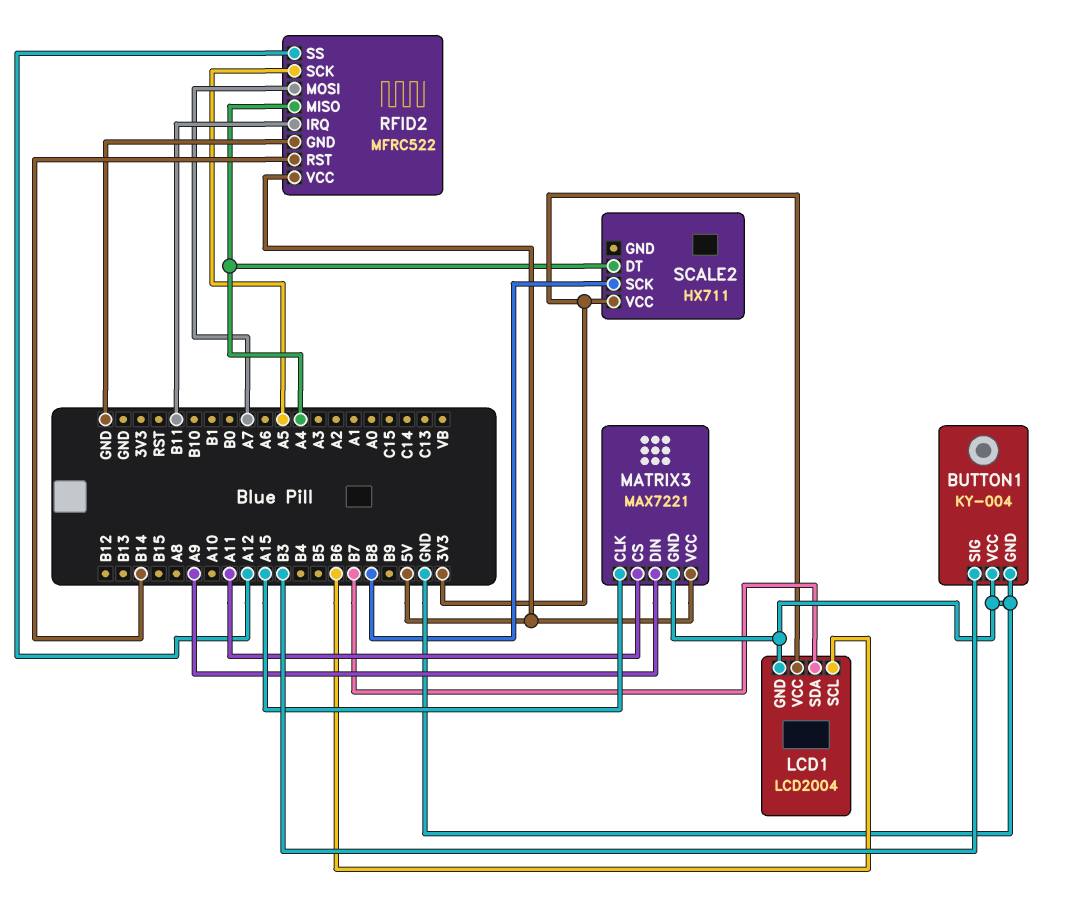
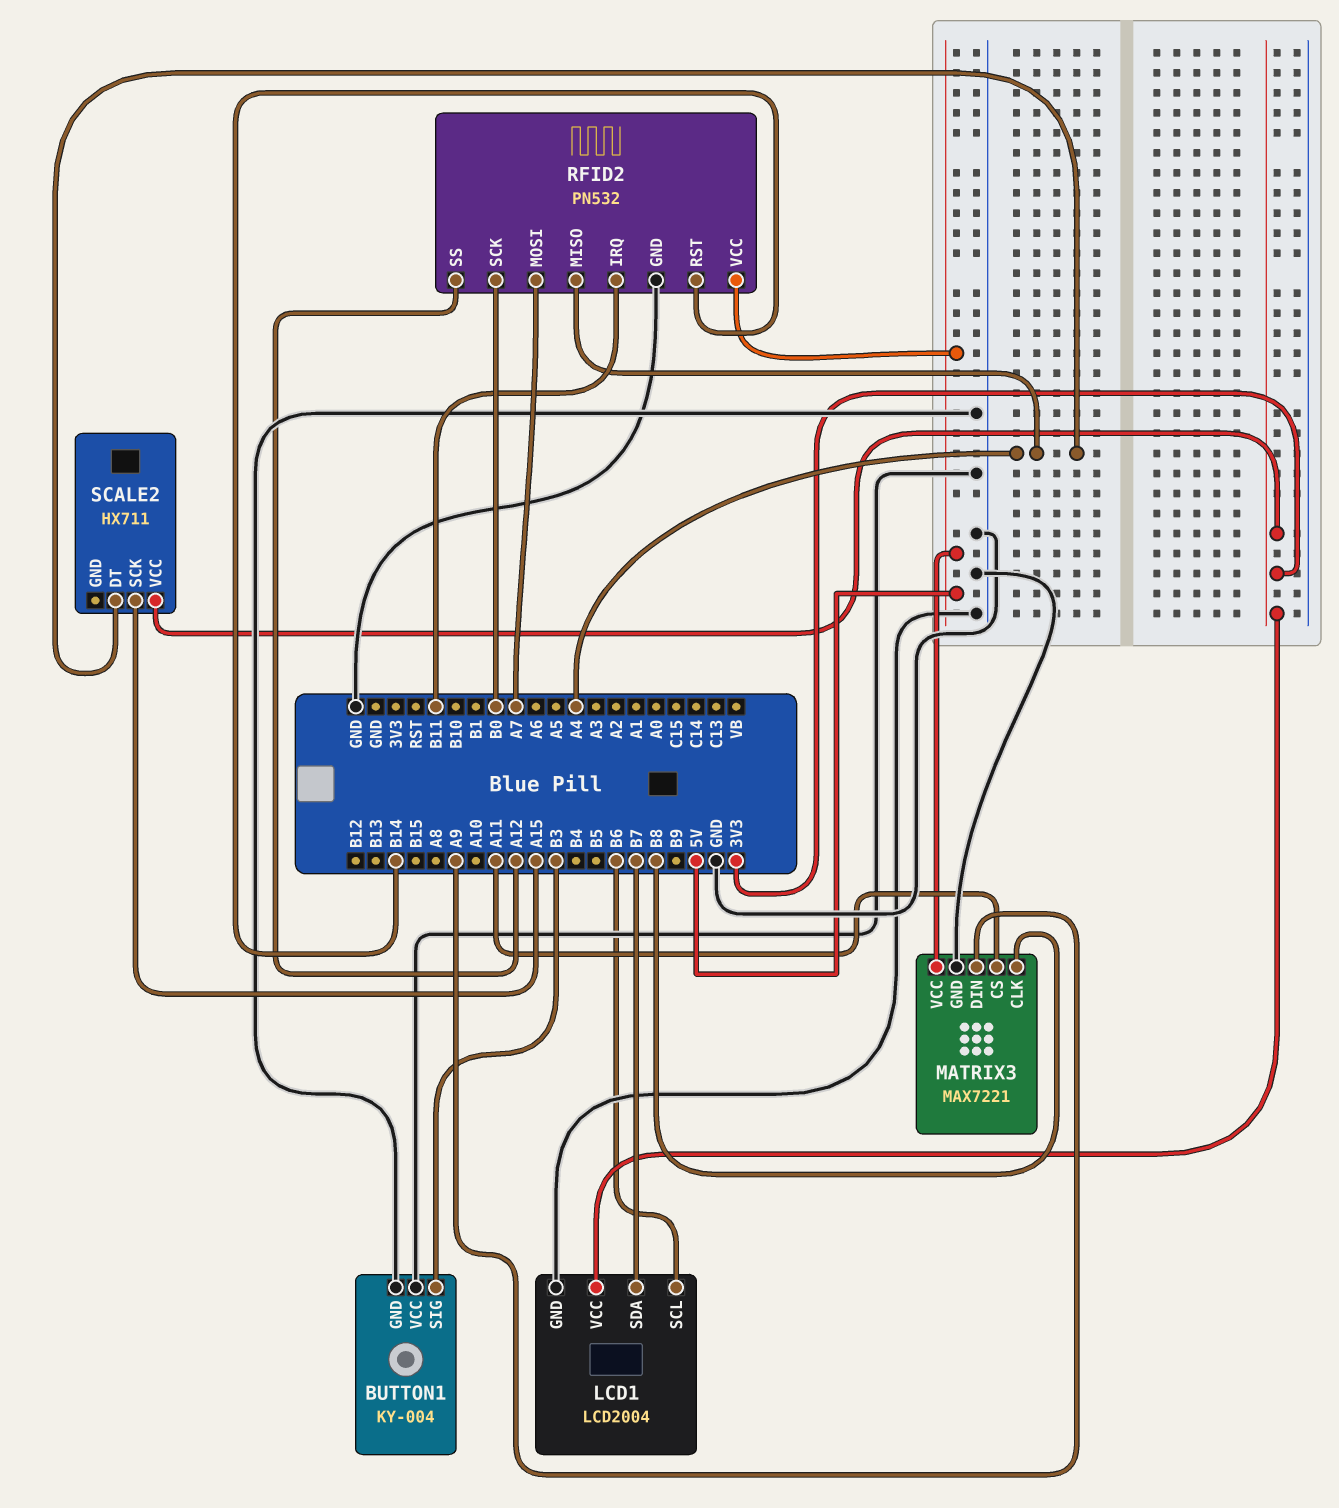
MATRIX3 pin CLK: A15 -> B8
RFID2: MFRC522 -> PN532
RFID2 pin SCK: A5 -> B0
SCALE2 pin SCK: B8 -> A15

